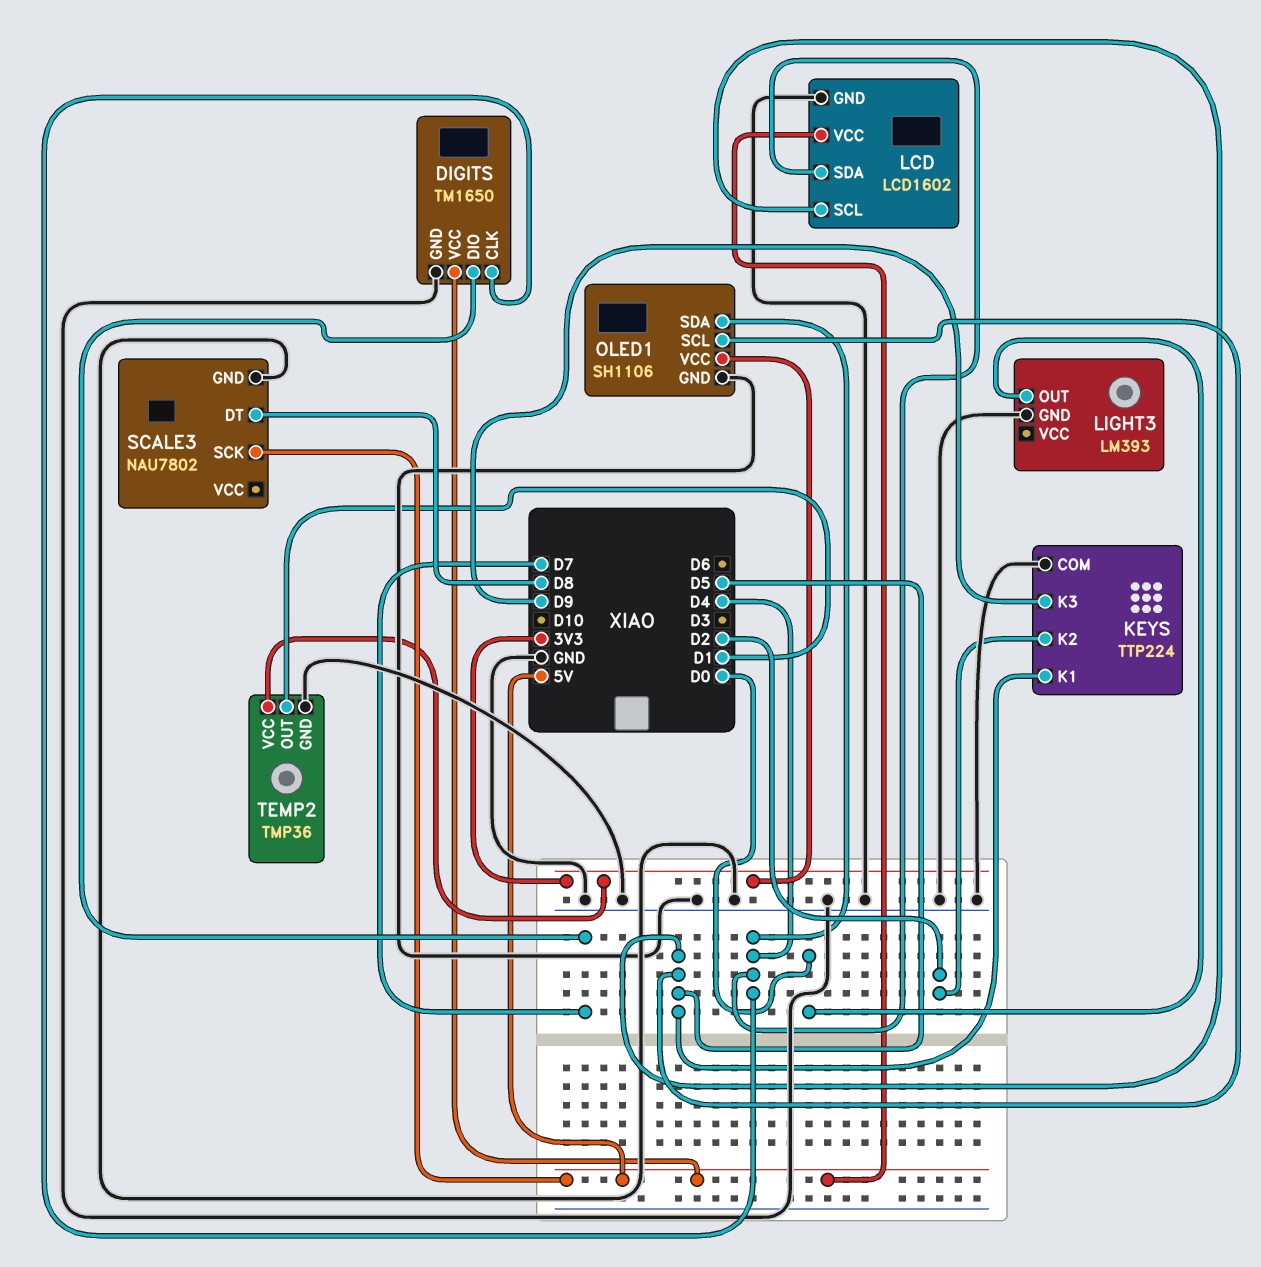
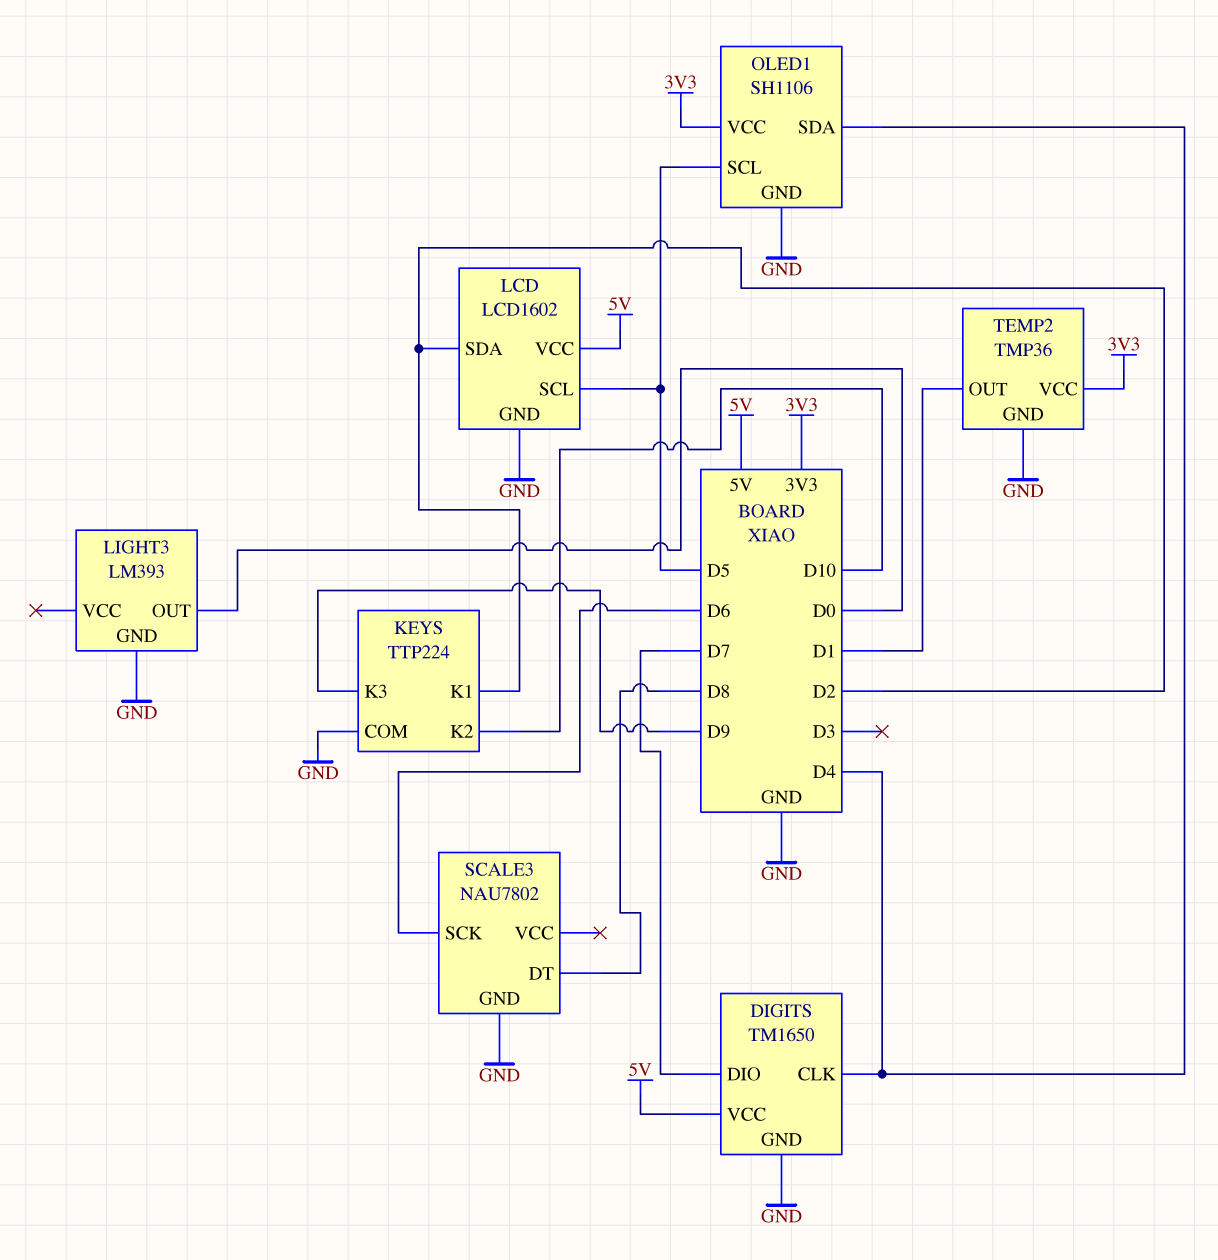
KEYS pin K1: D5 -> D2
KEYS pin K2: D2 -> D10
LCD pin SDA: D4 -> D2
SCALE3 pin SCK: 5V -> D6

